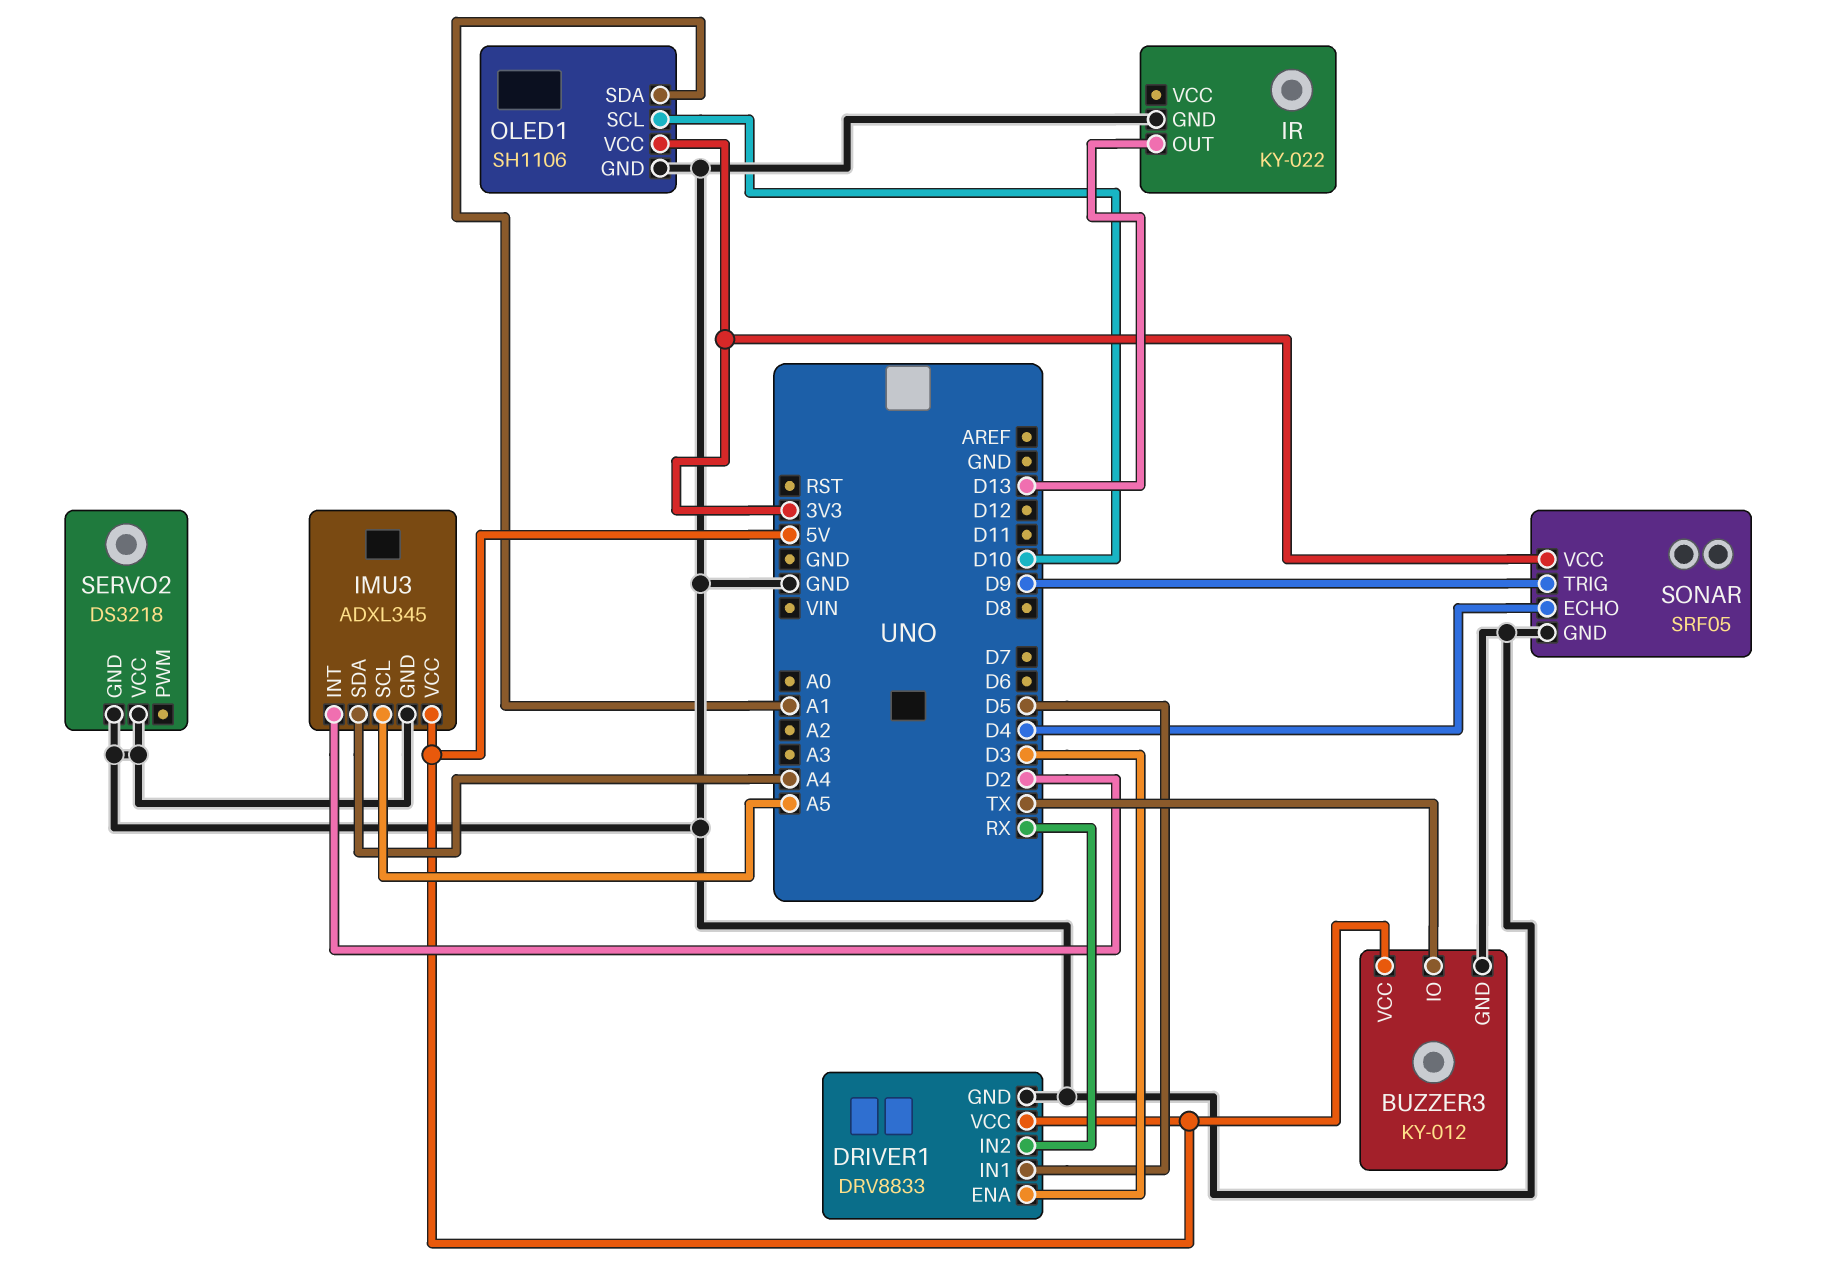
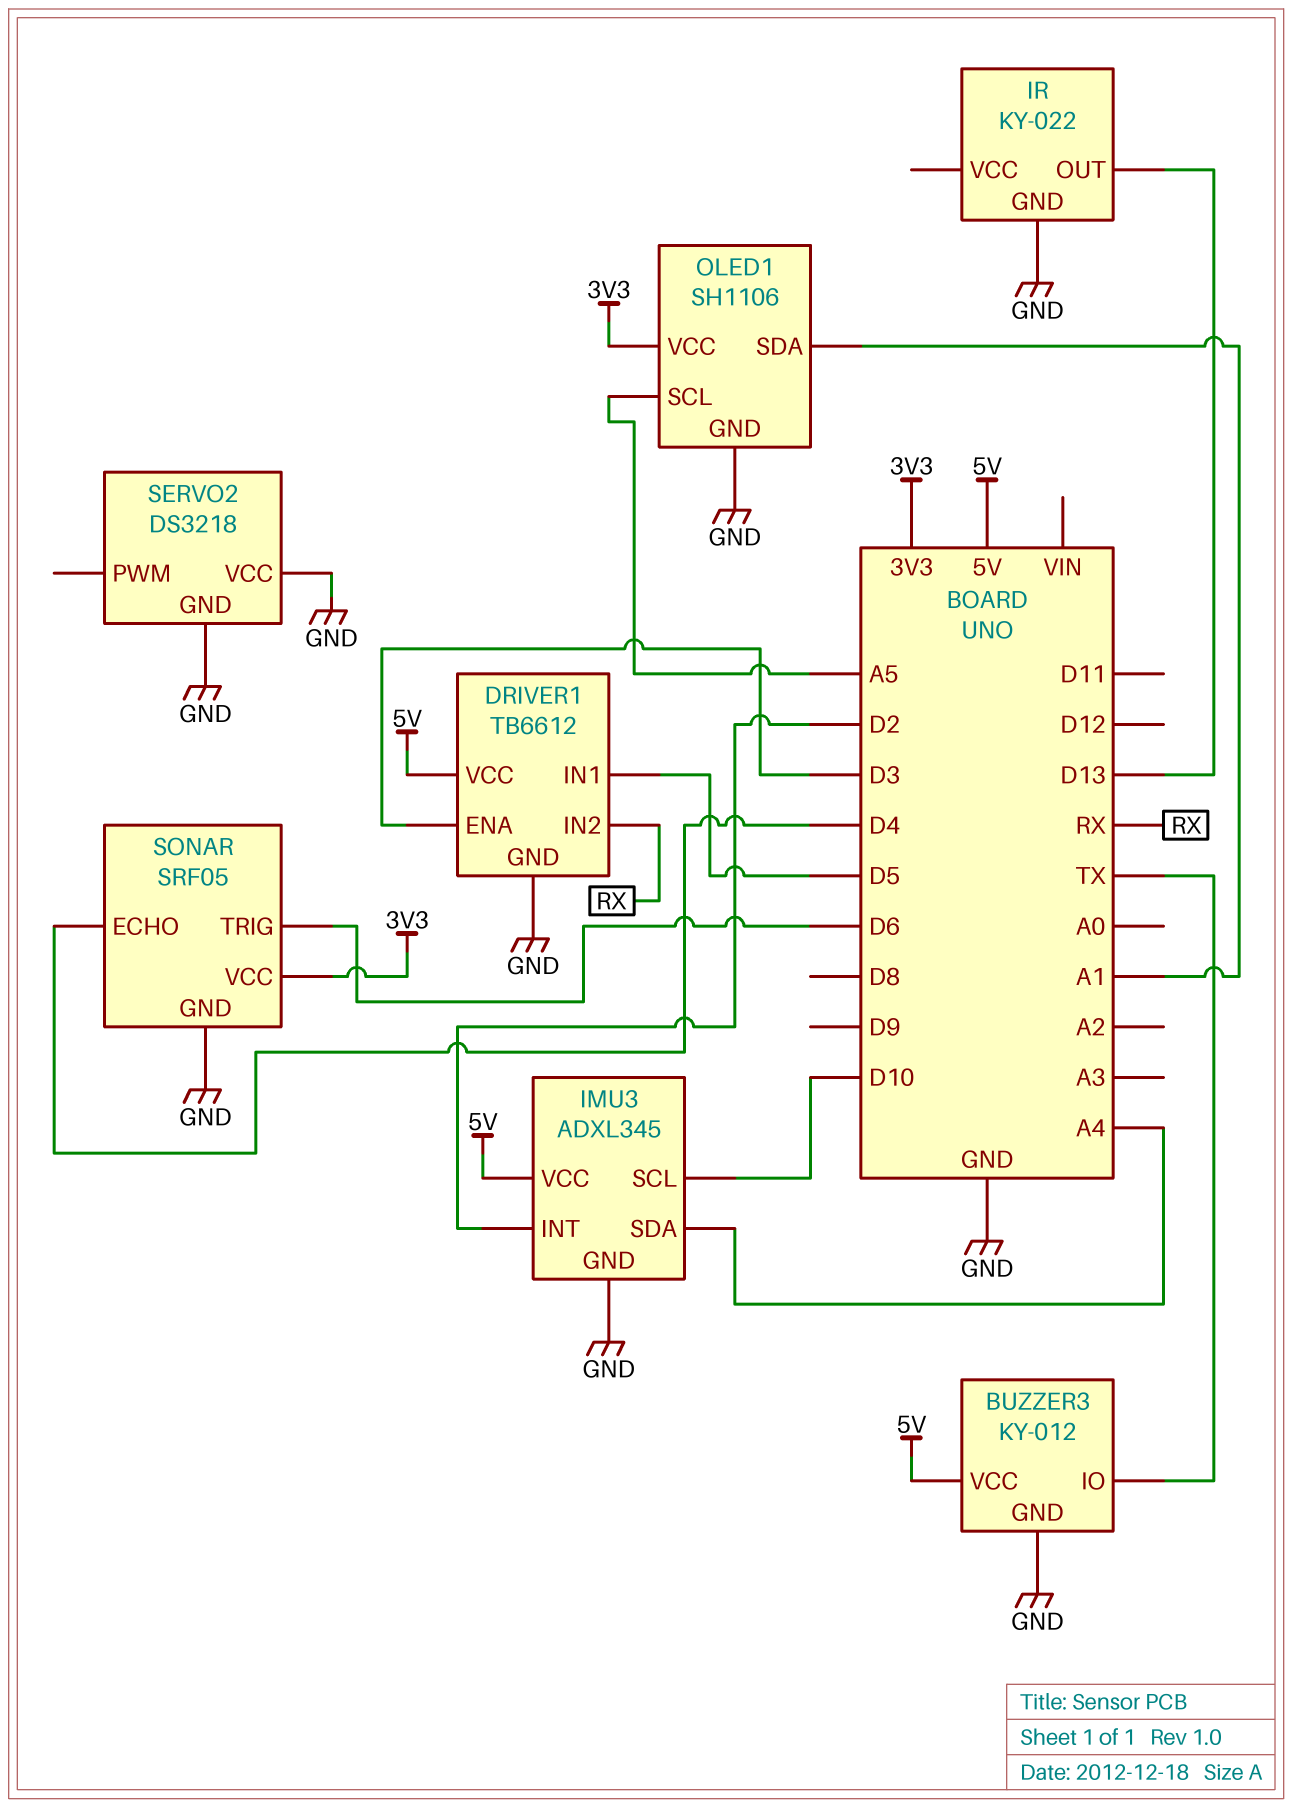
DRIVER1: DRV8833 -> TB6612
IMU3 pin SCL: A5 -> D10
OLED1 pin SCL: D10 -> A5
SONAR pin TRIG: D9 -> D6

